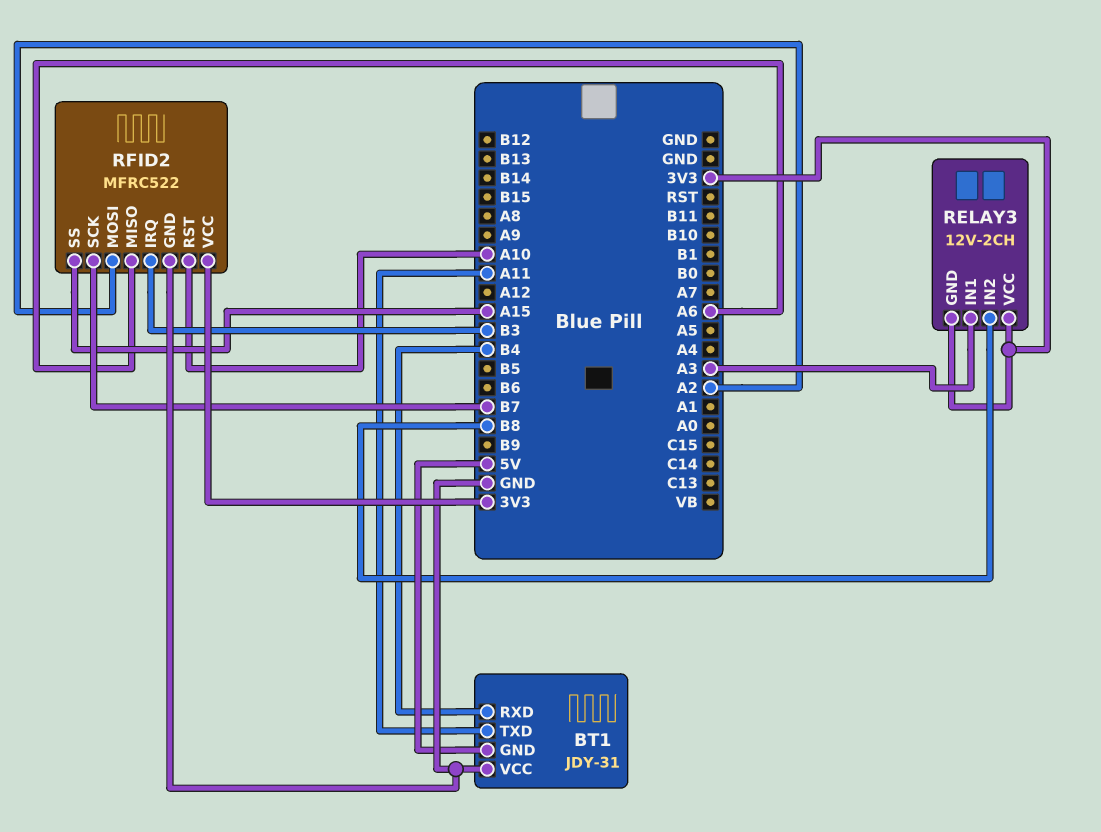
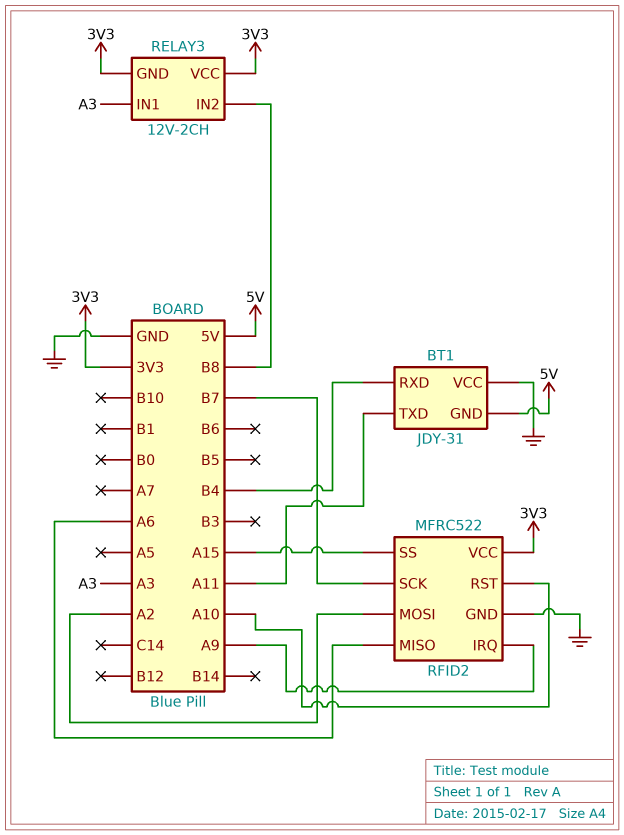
RFID2 pin IRQ: B3 -> A9

